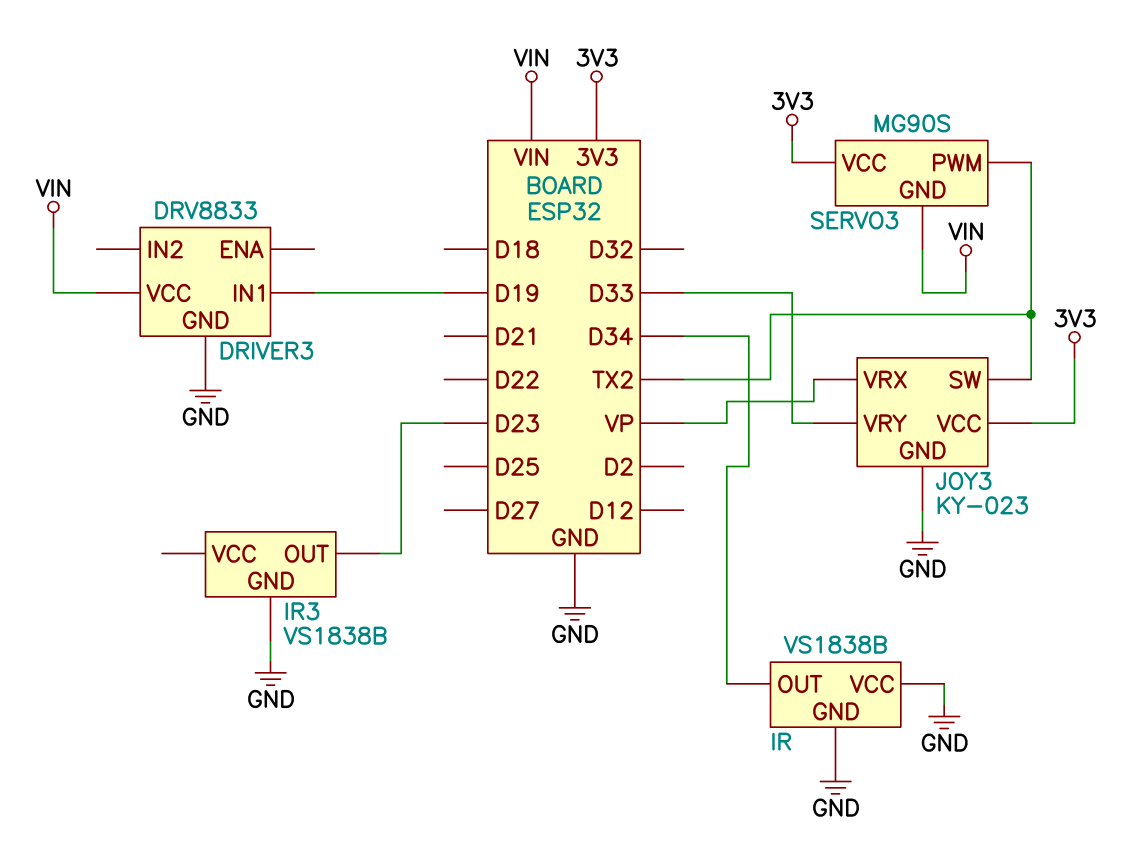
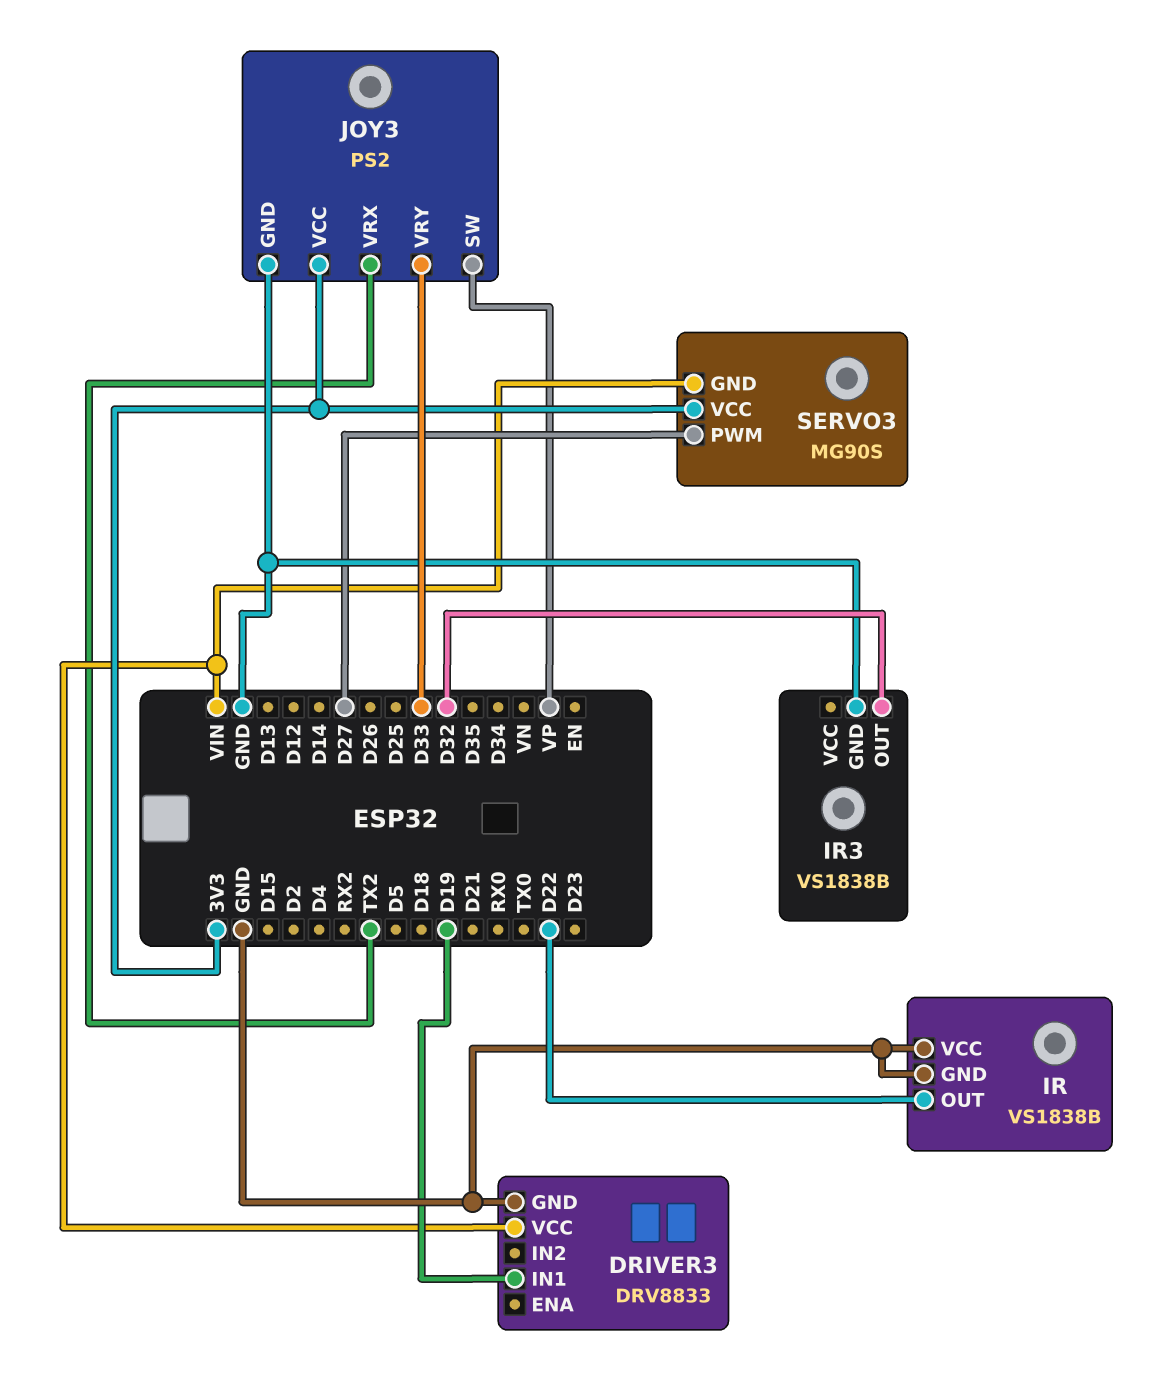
IR pin OUT: D34 -> D22
IR3 pin OUT: D23 -> D32
JOY3: KY-023 -> PS2
JOY3 pin SW: TX2 -> VP
JOY3 pin VRX: VP -> TX2
SERVO3 pin PWM: TX2 -> D27

